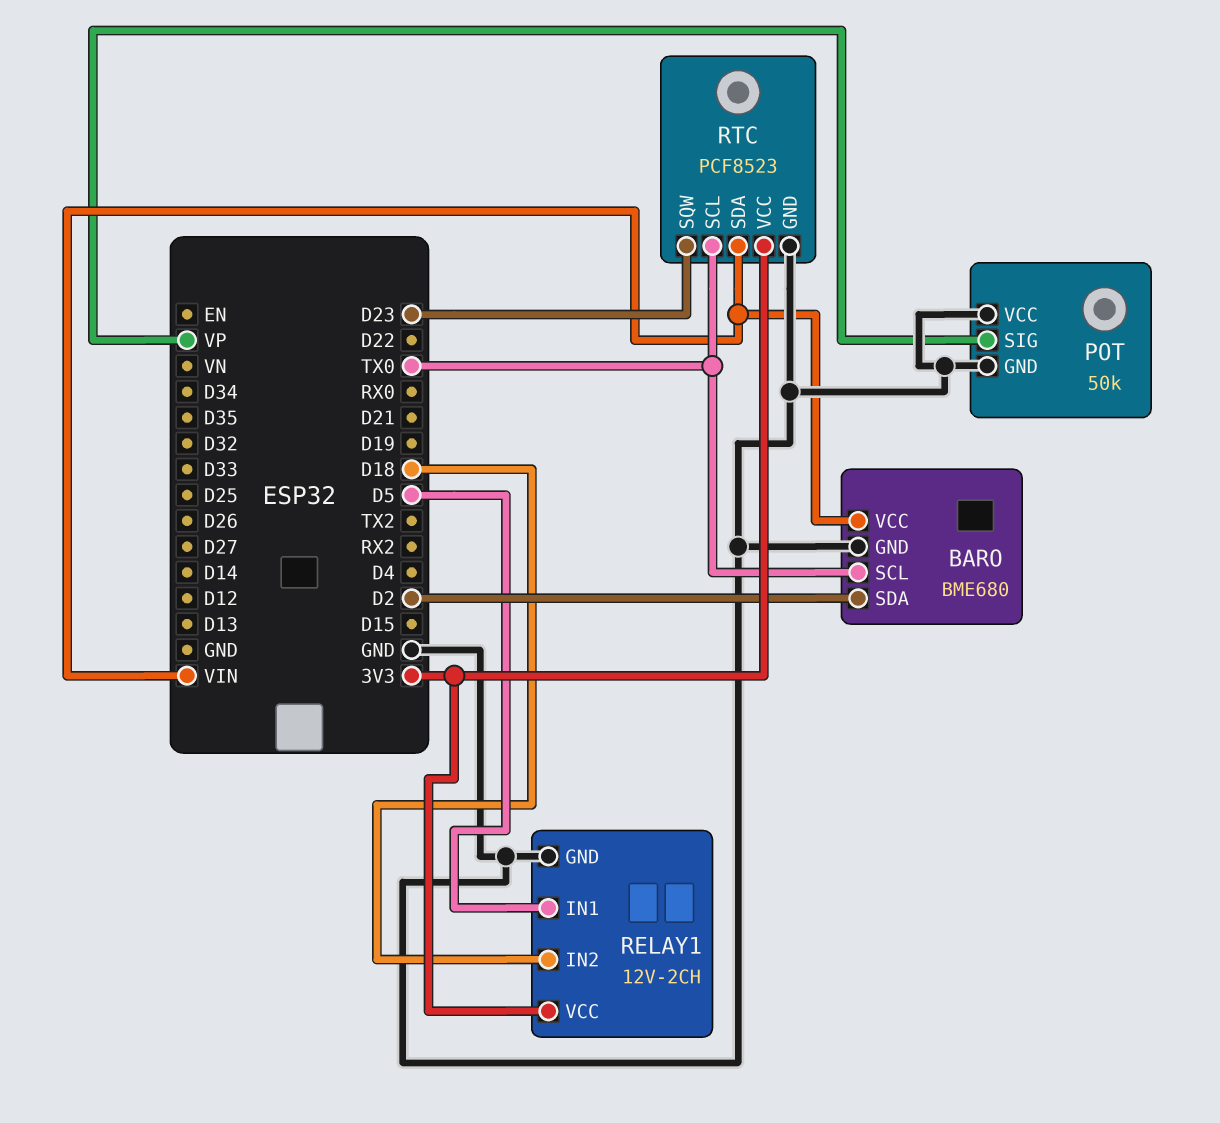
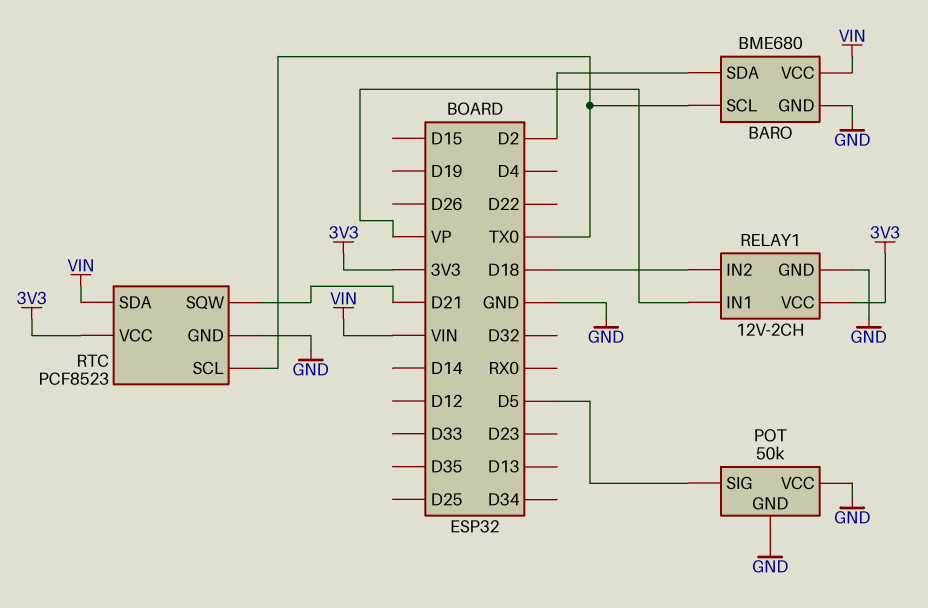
POT pin SIG: VP -> D5
RELAY1 pin IN1: D5 -> VP
RTC pin SQW: D23 -> D21

